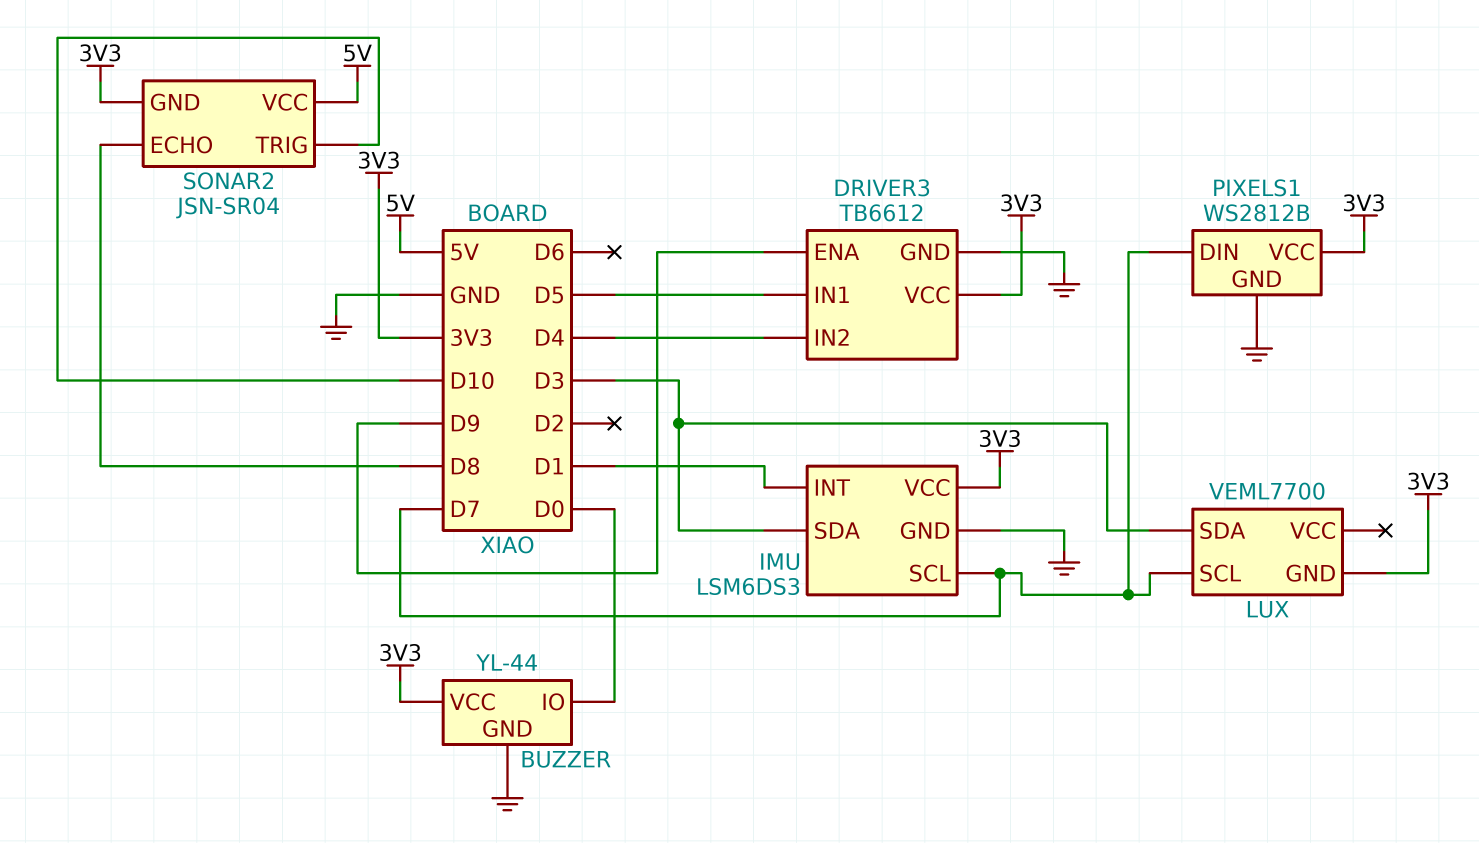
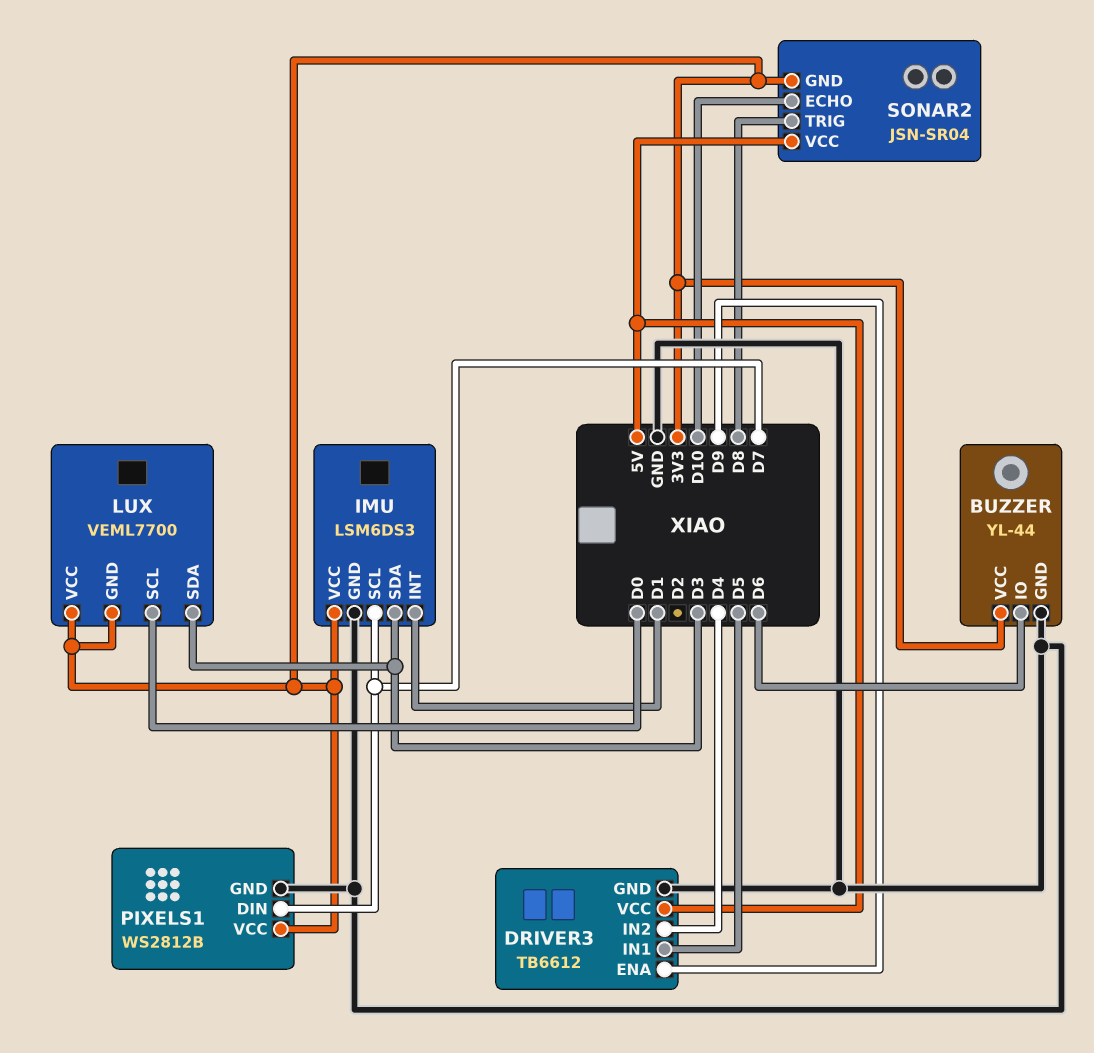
BUZZER pin IO: D0 -> D6
DRIVER3 pin VCC: 3V3 -> 5V
LUX pin SCL: D7 -> D0
LUX pin VCC: none -> 3V3
SONAR2 pin ECHO: D8 -> D10
SONAR2 pin TRIG: D10 -> D8

